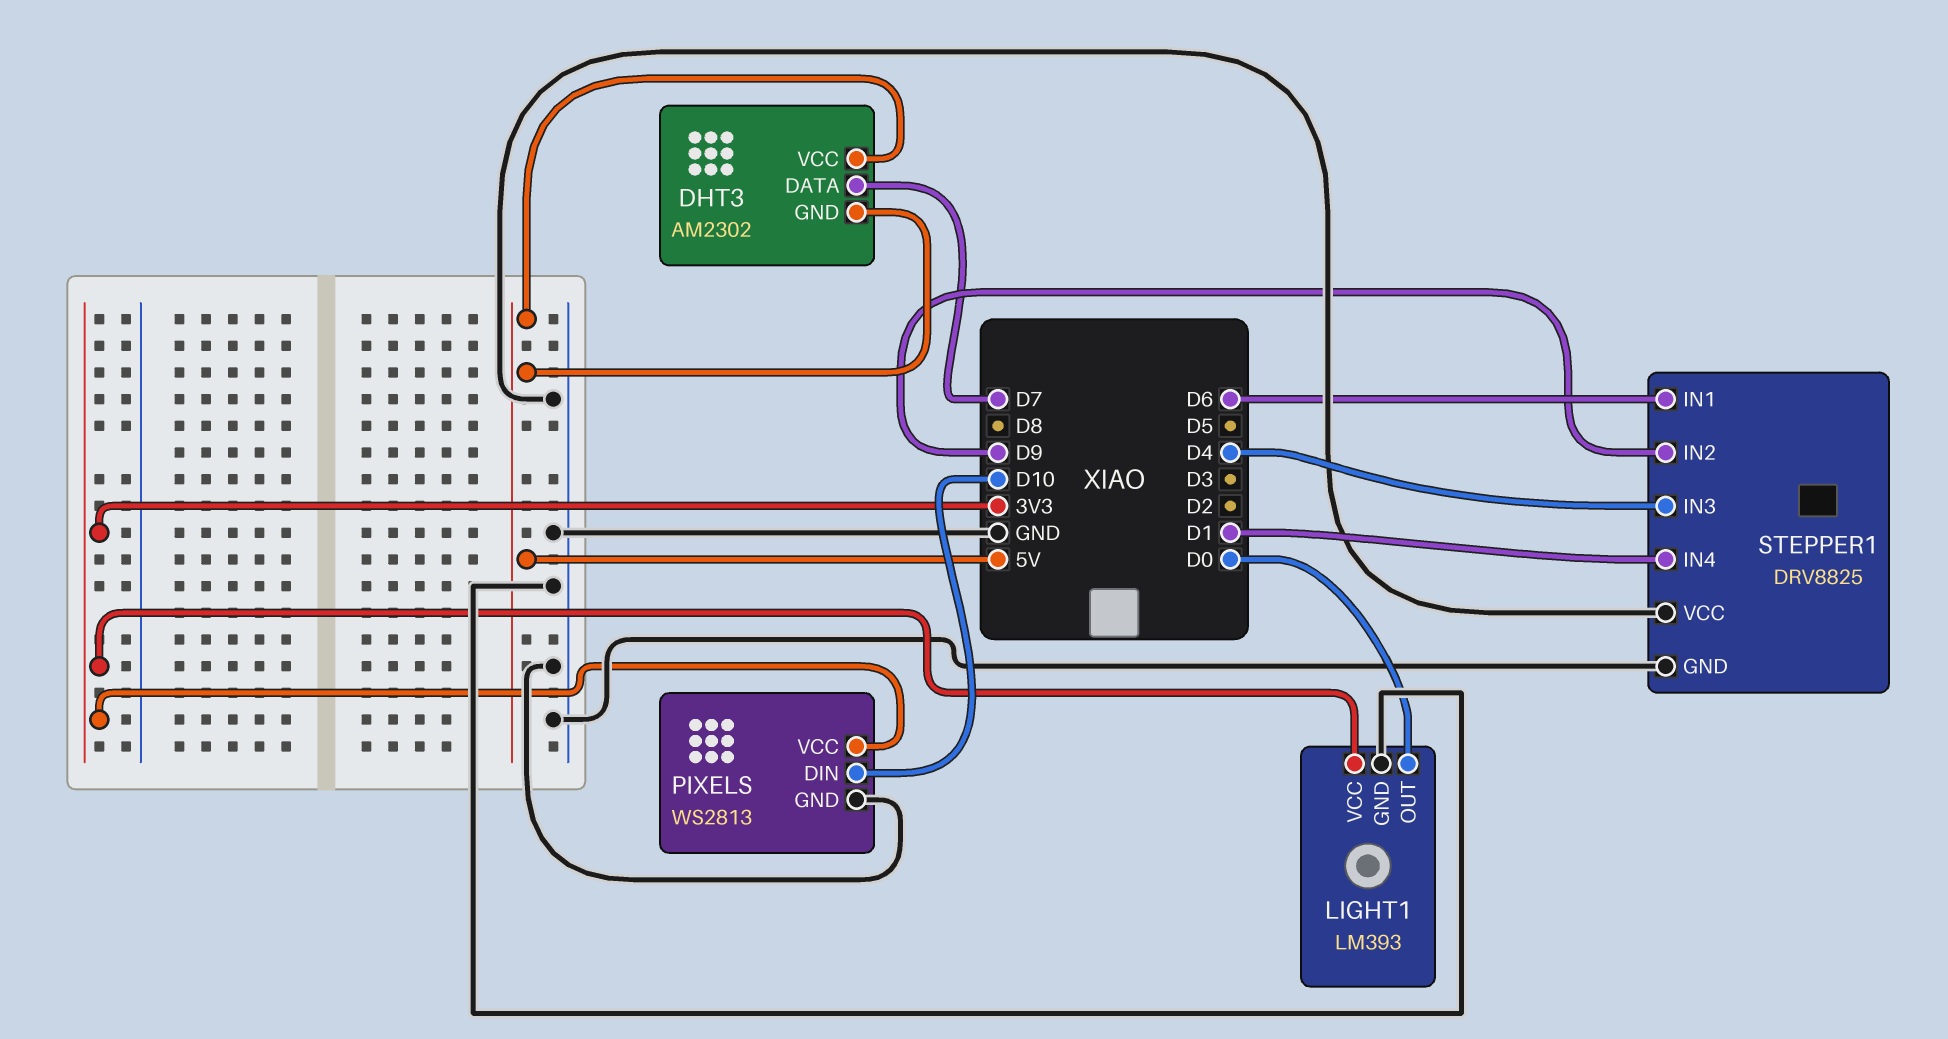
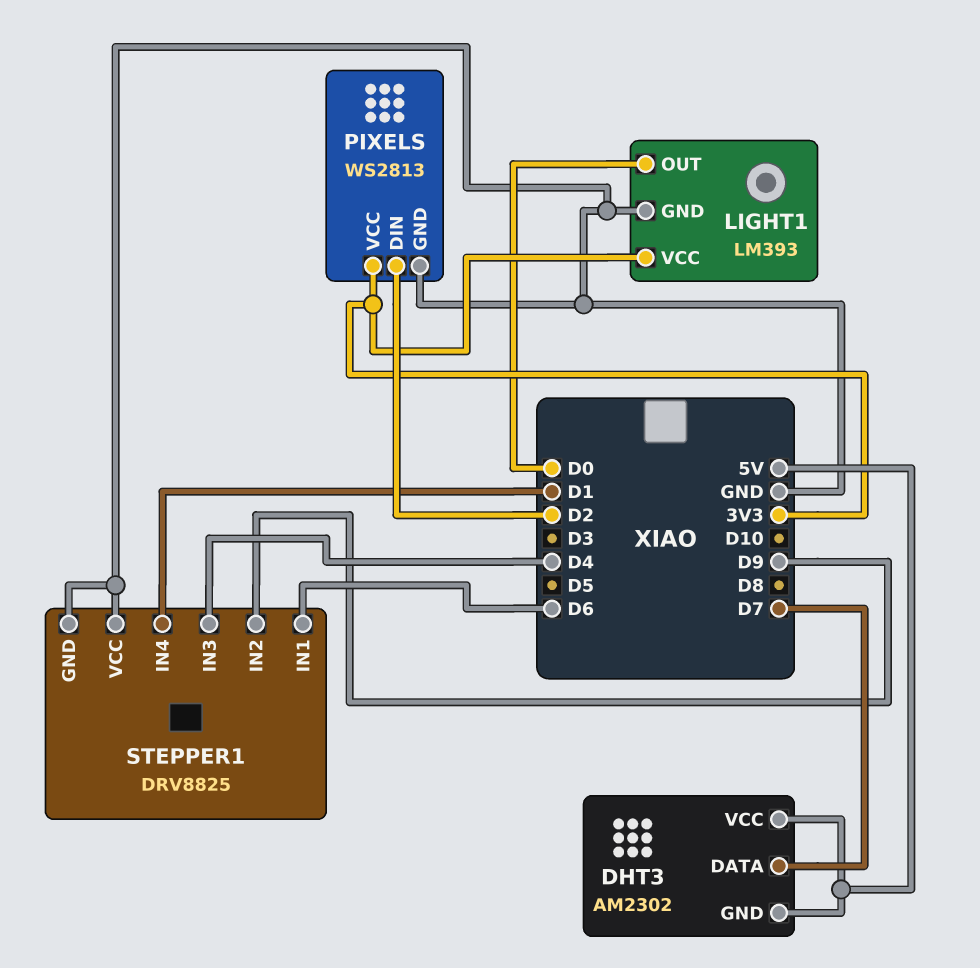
PIXELS pin DIN: D10 -> D2

